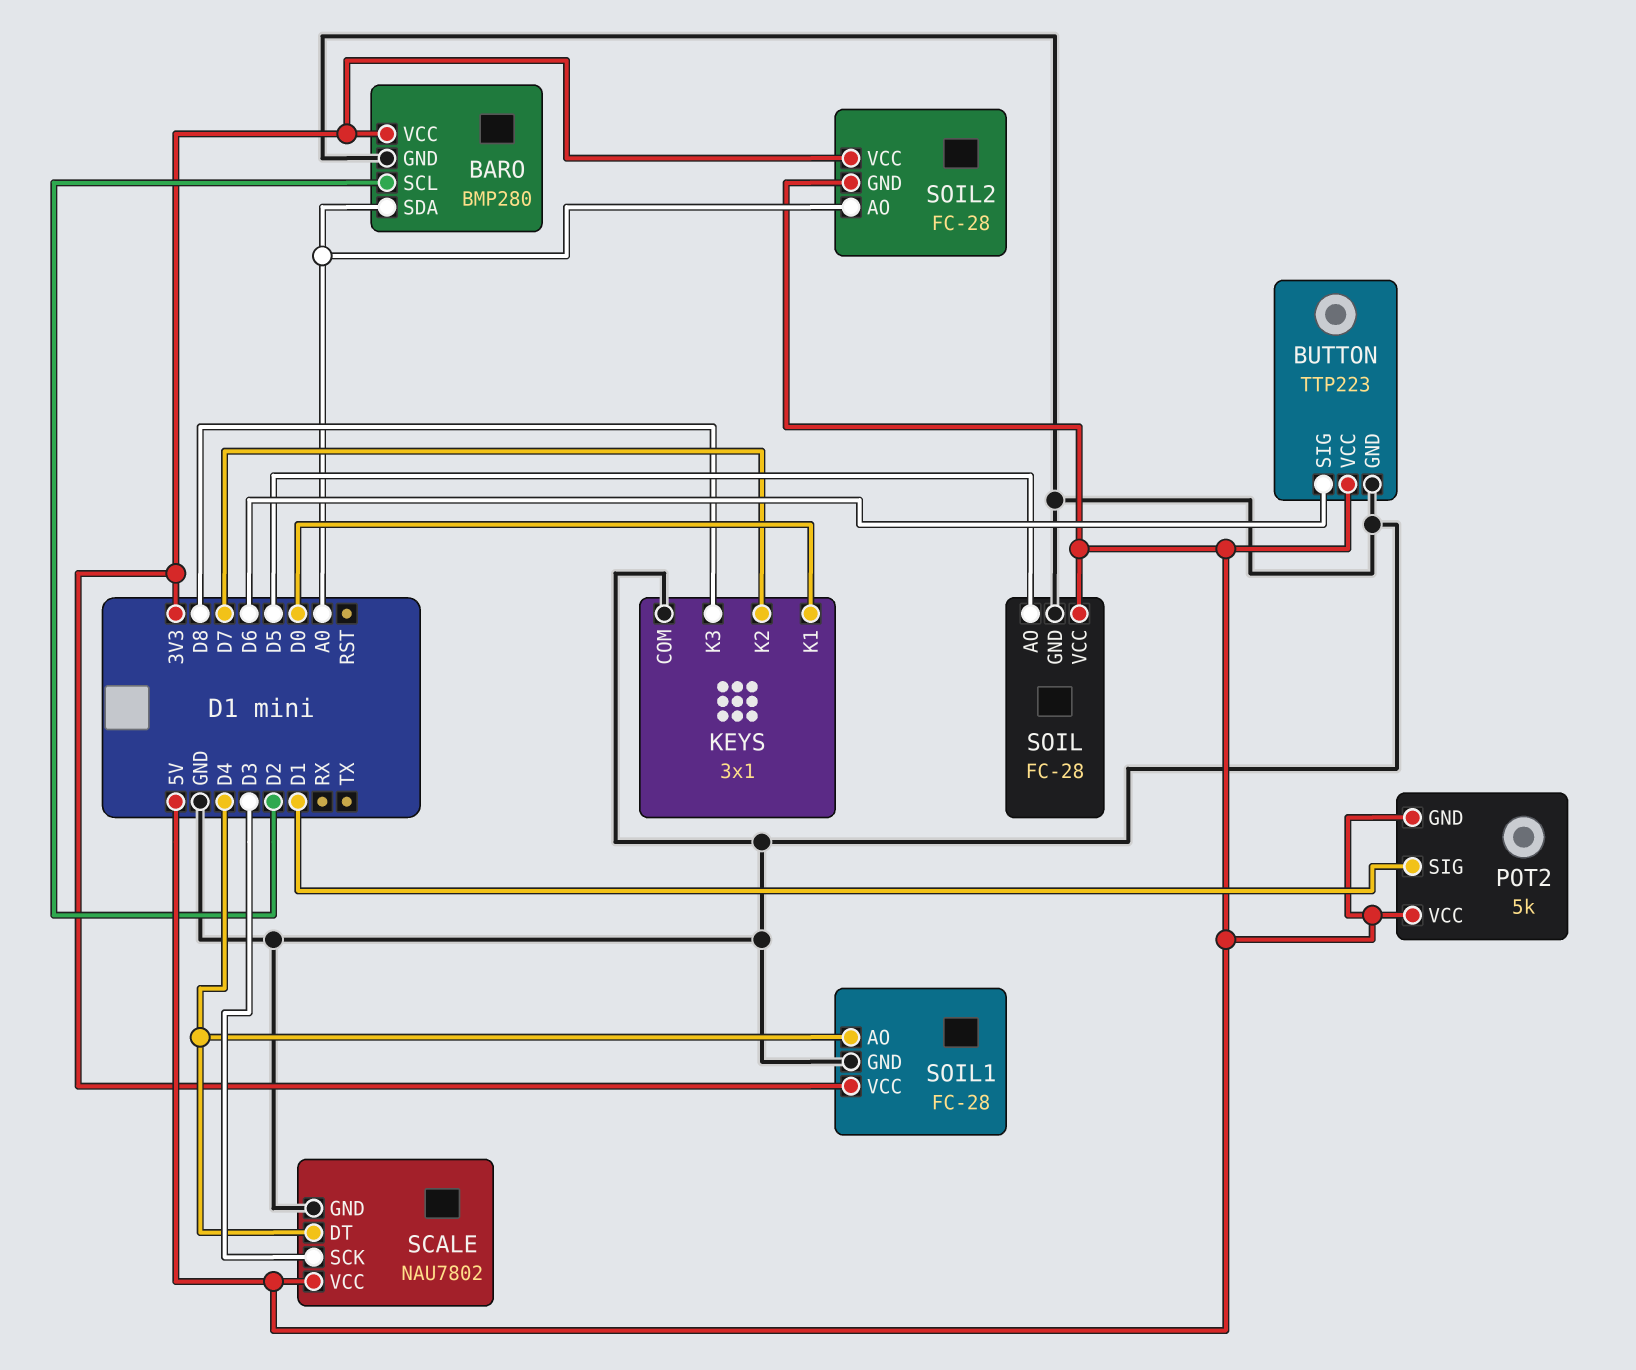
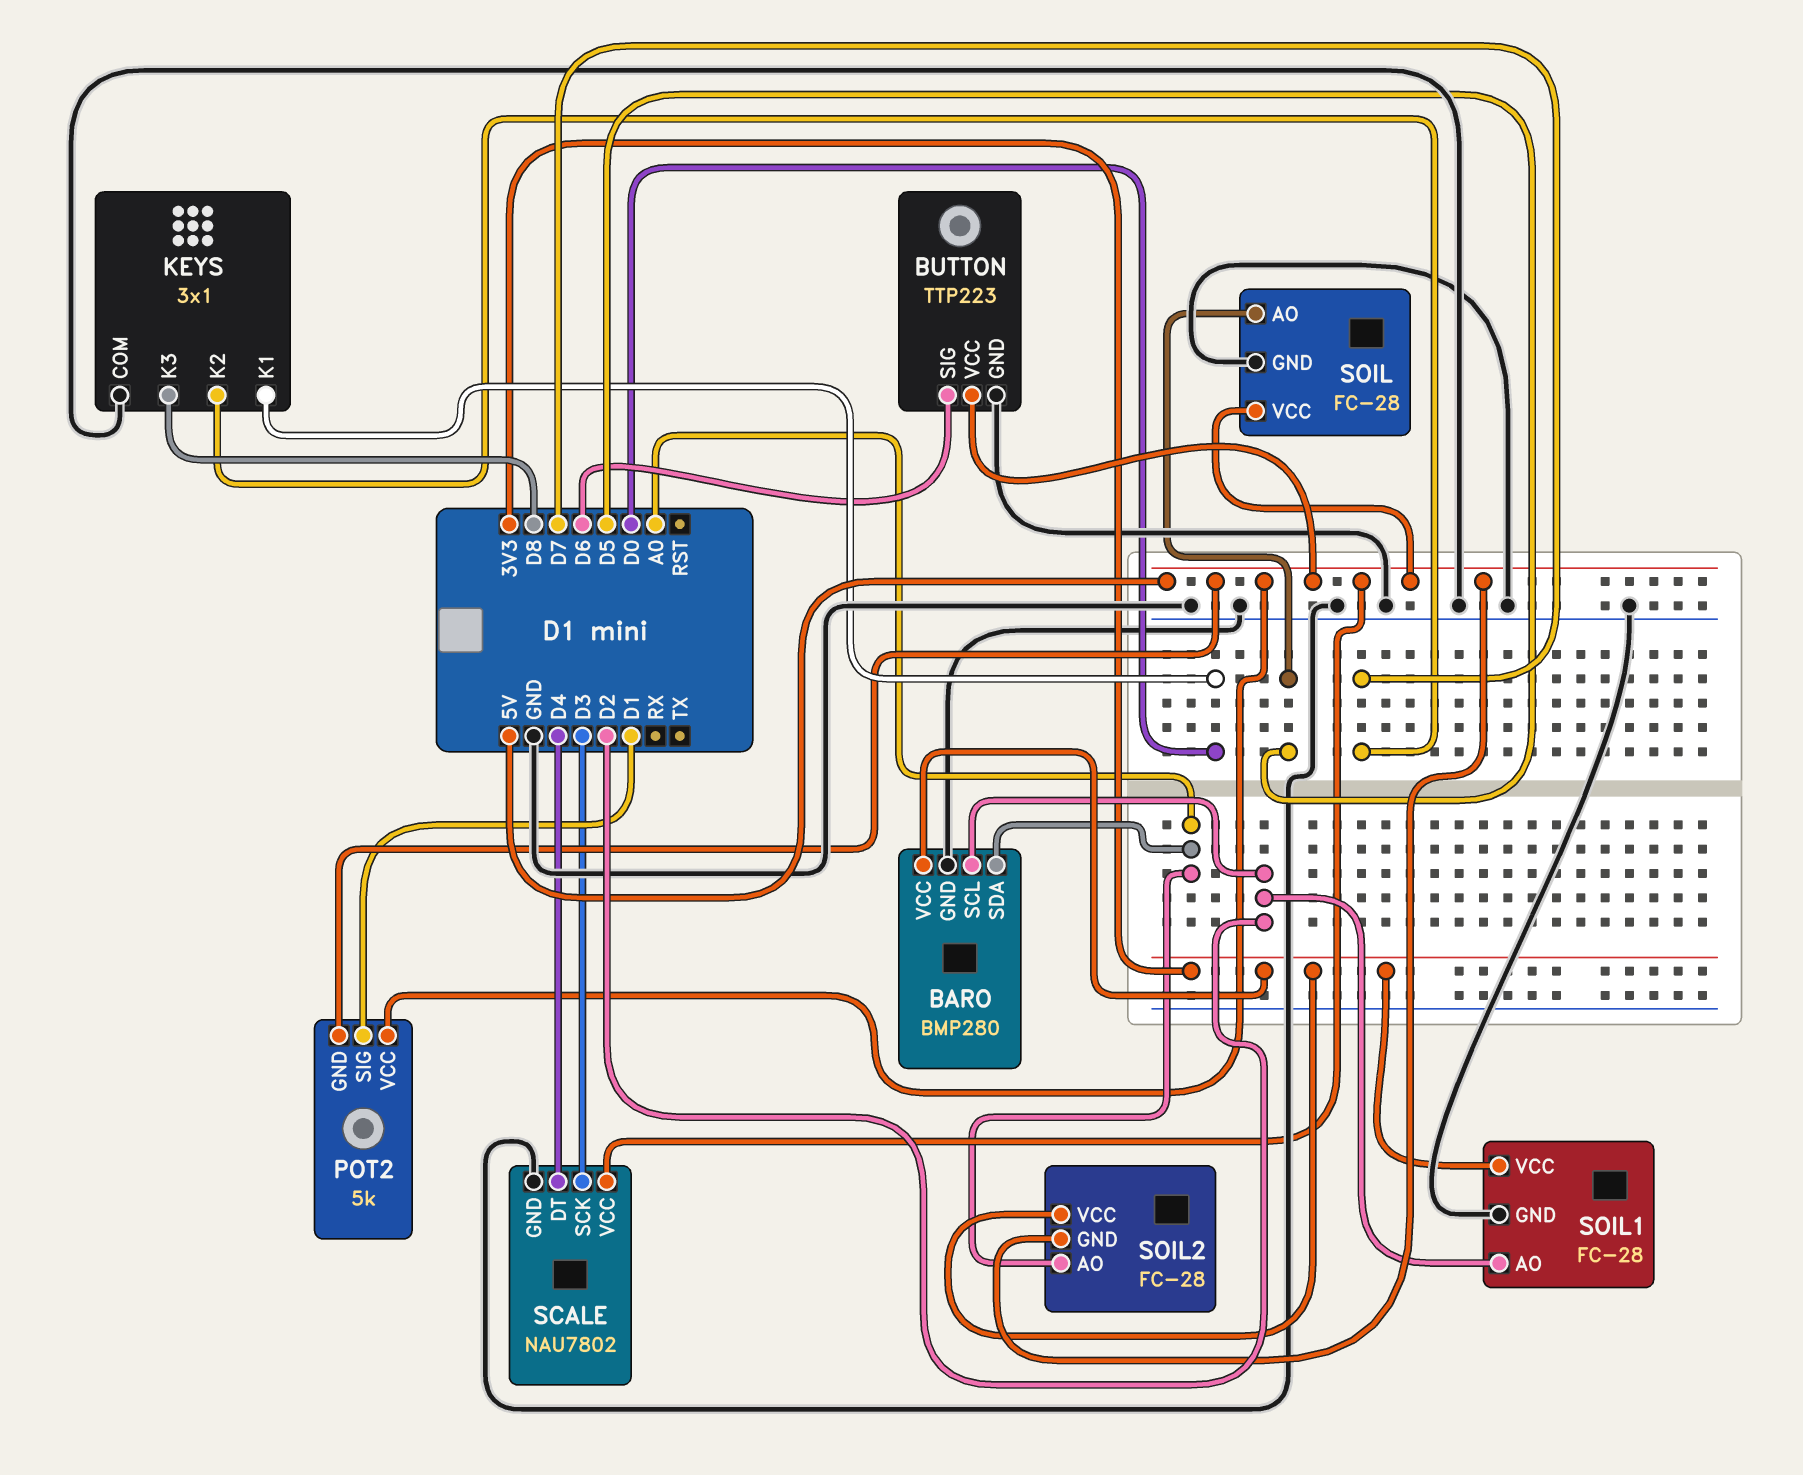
SOIL1 pin AO: D4 -> D2

